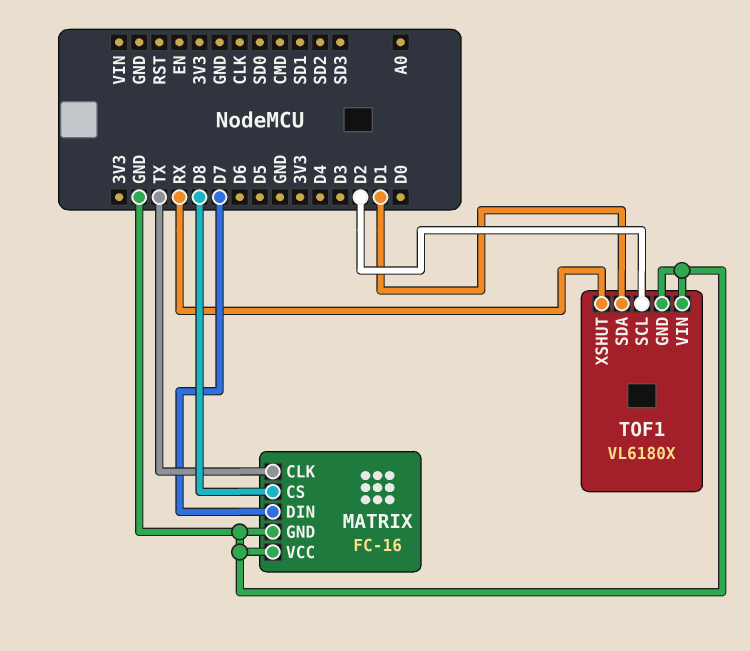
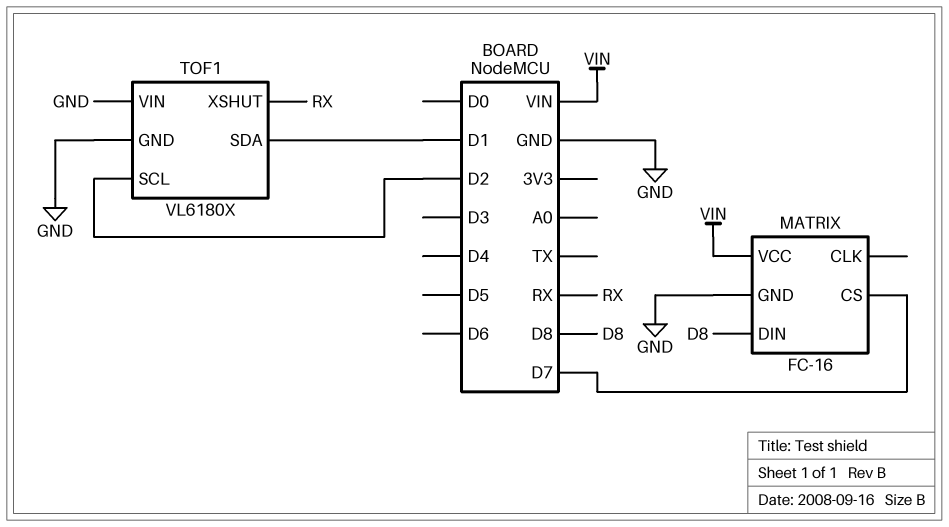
MATRIX pin CLK: TX -> none
MATRIX pin CS: D8 -> D7
MATRIX pin DIN: D7 -> D8
MATRIX pin VCC: GND -> VIN

